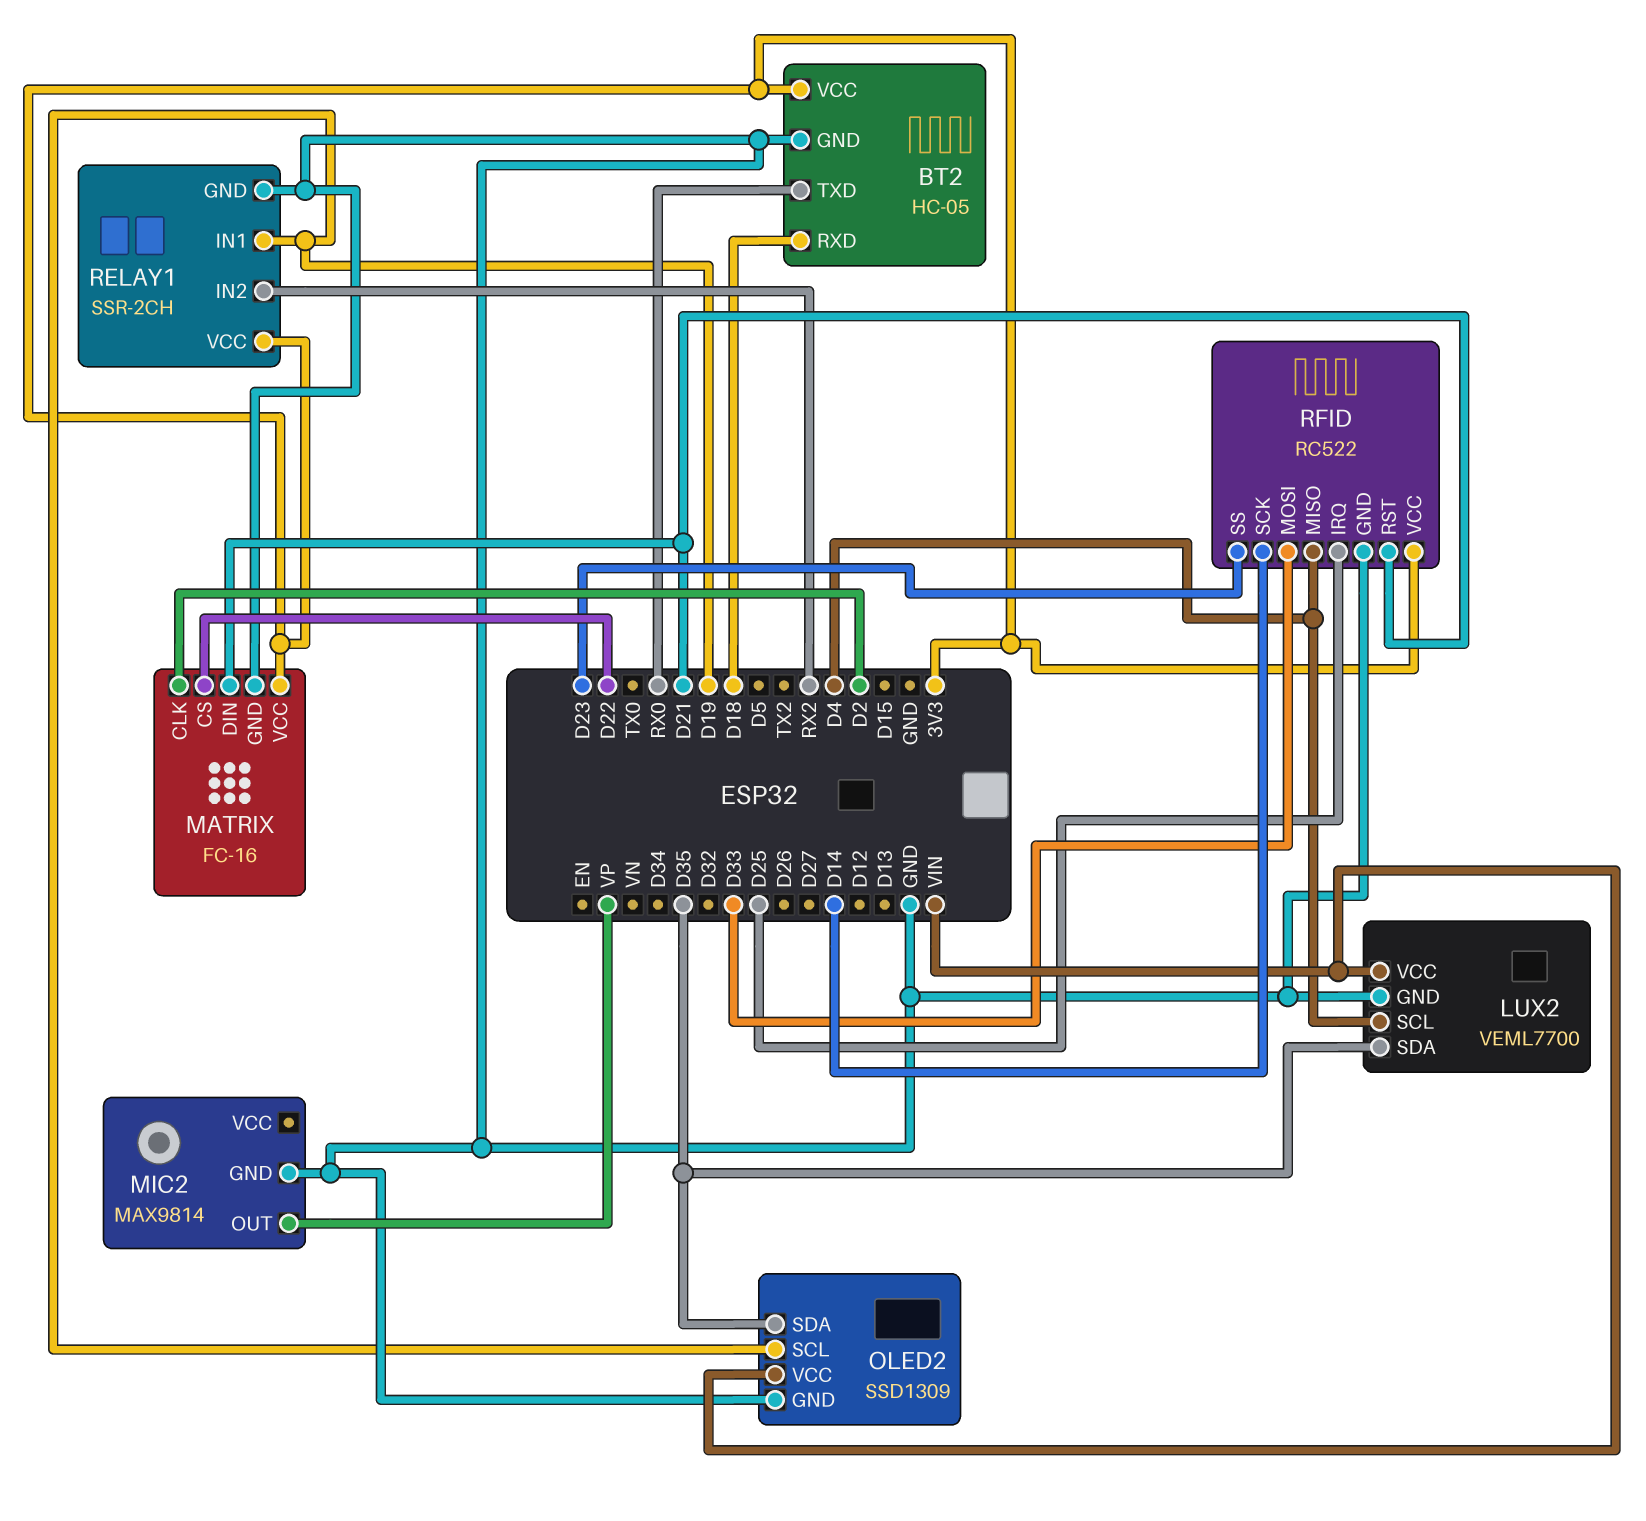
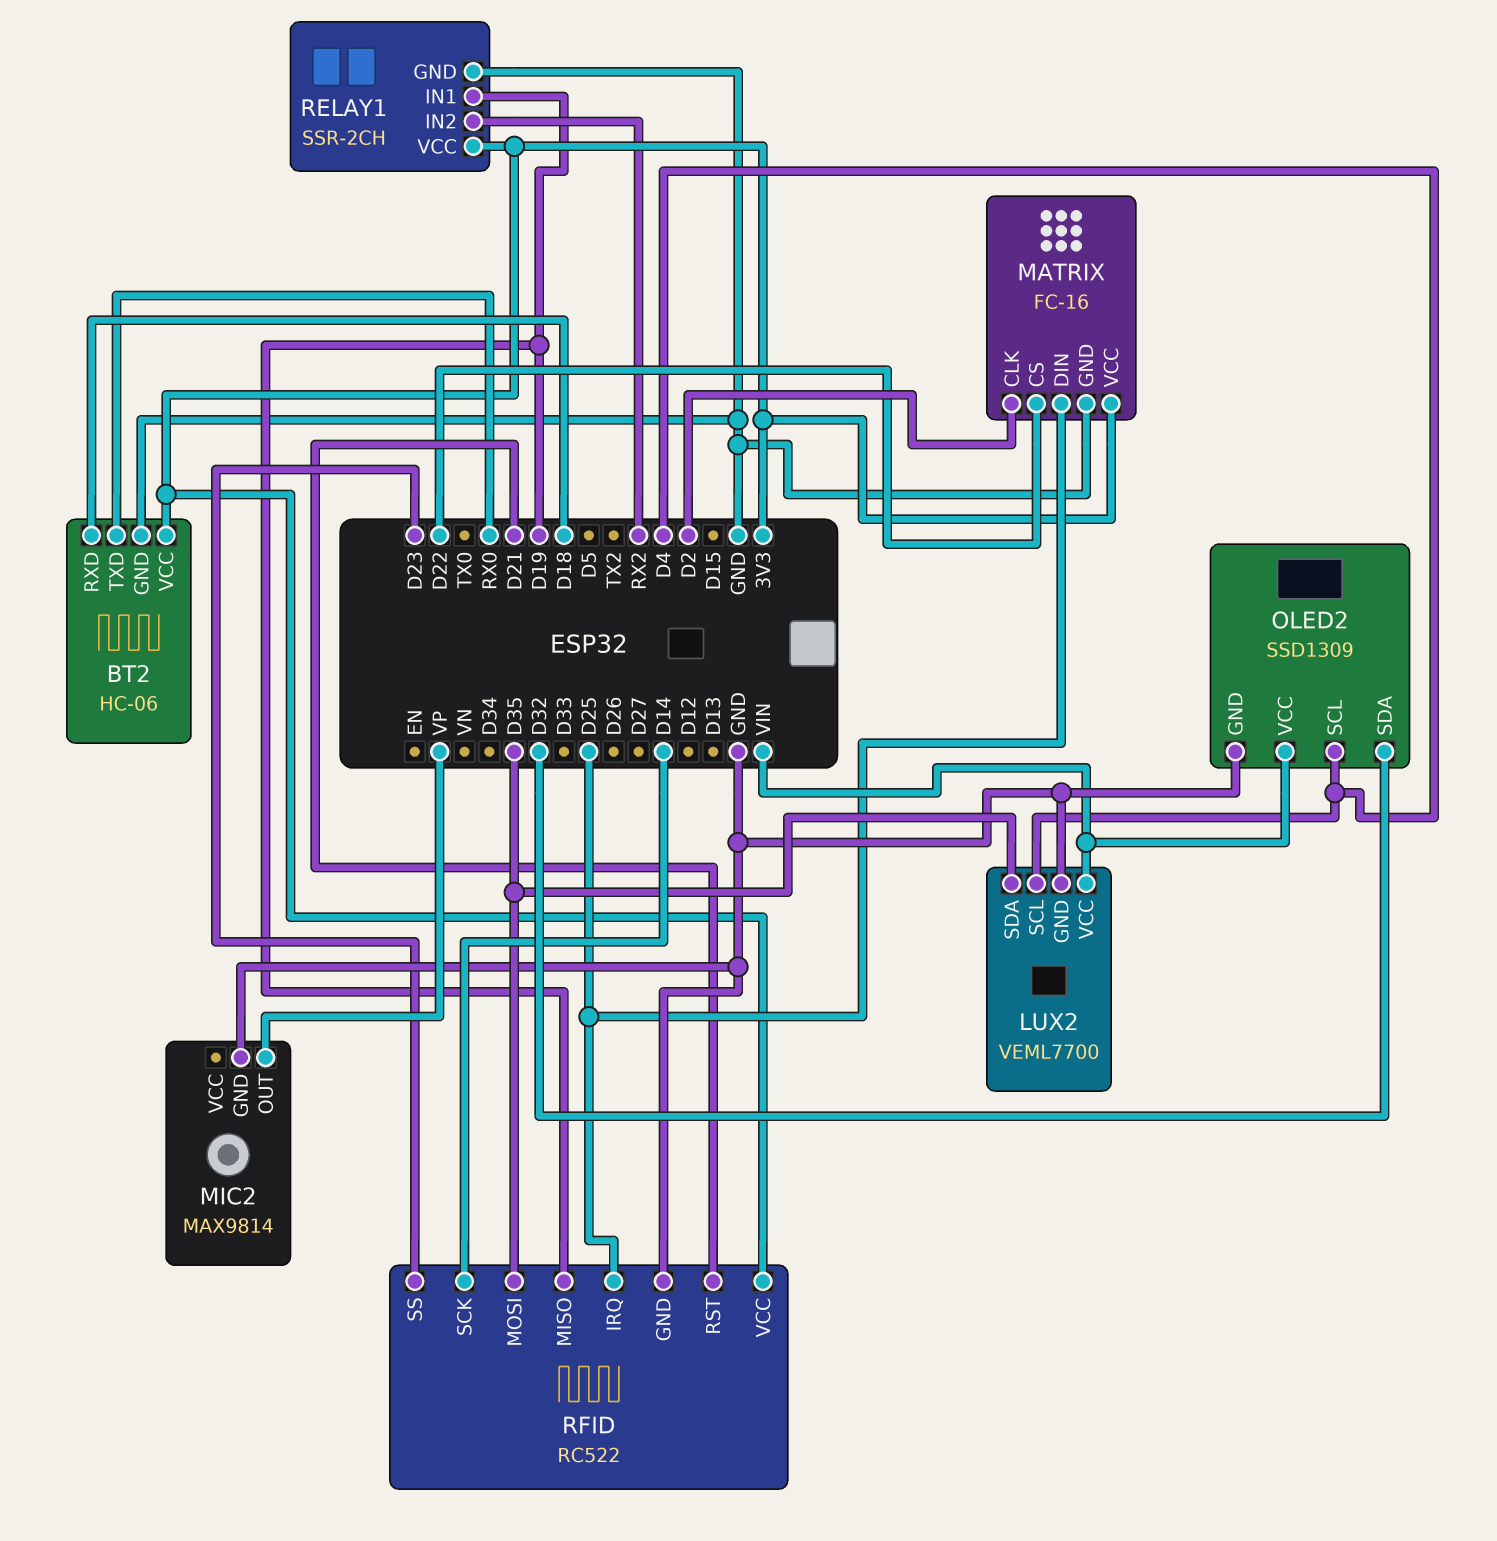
BT2: HC-05 -> HC-06
MATRIX pin DIN: D21 -> D25
OLED2 pin SCL: D19 -> D4
OLED2 pin SDA: D35 -> D32
RFID pin MISO: D4 -> D19
RFID pin MOSI: D33 -> D35

